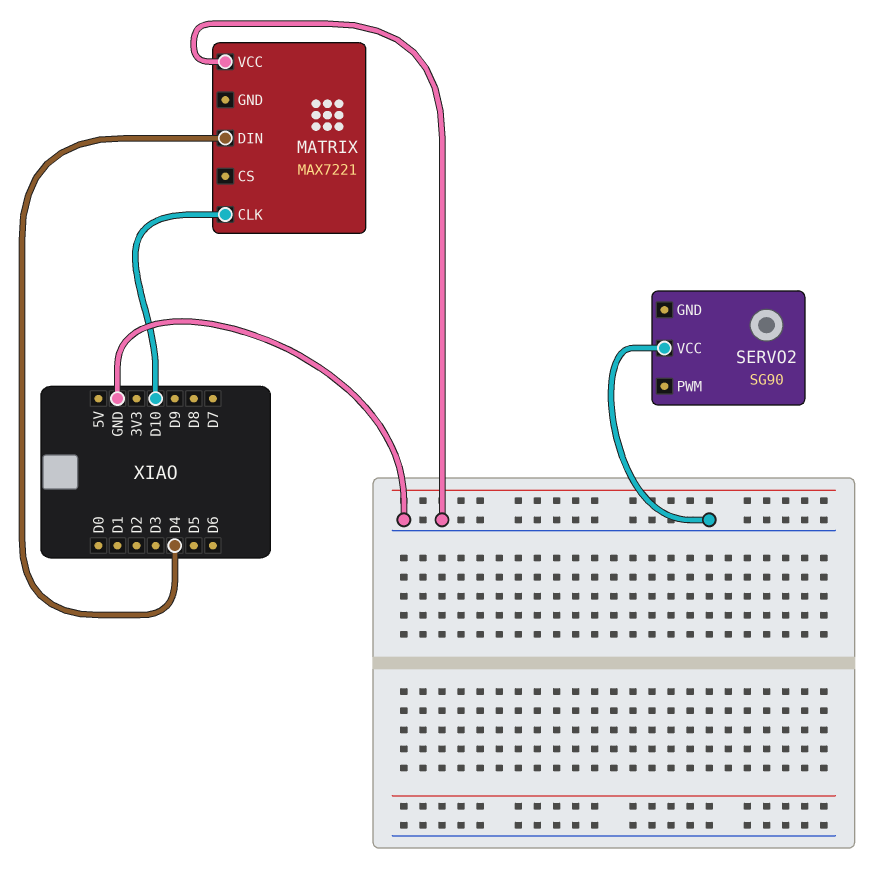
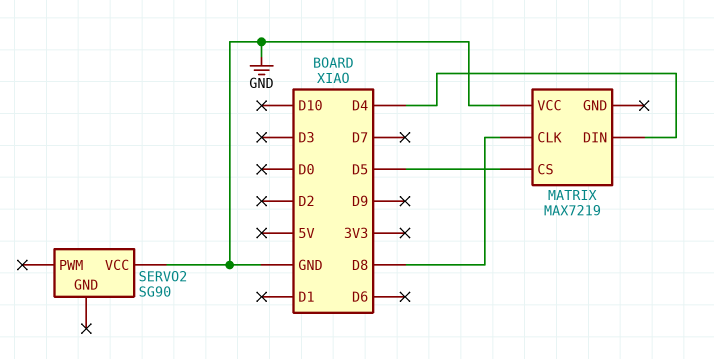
MATRIX: MAX7221 -> MAX7219
MATRIX pin CLK: D10 -> D8
MATRIX pin CS: none -> D5

